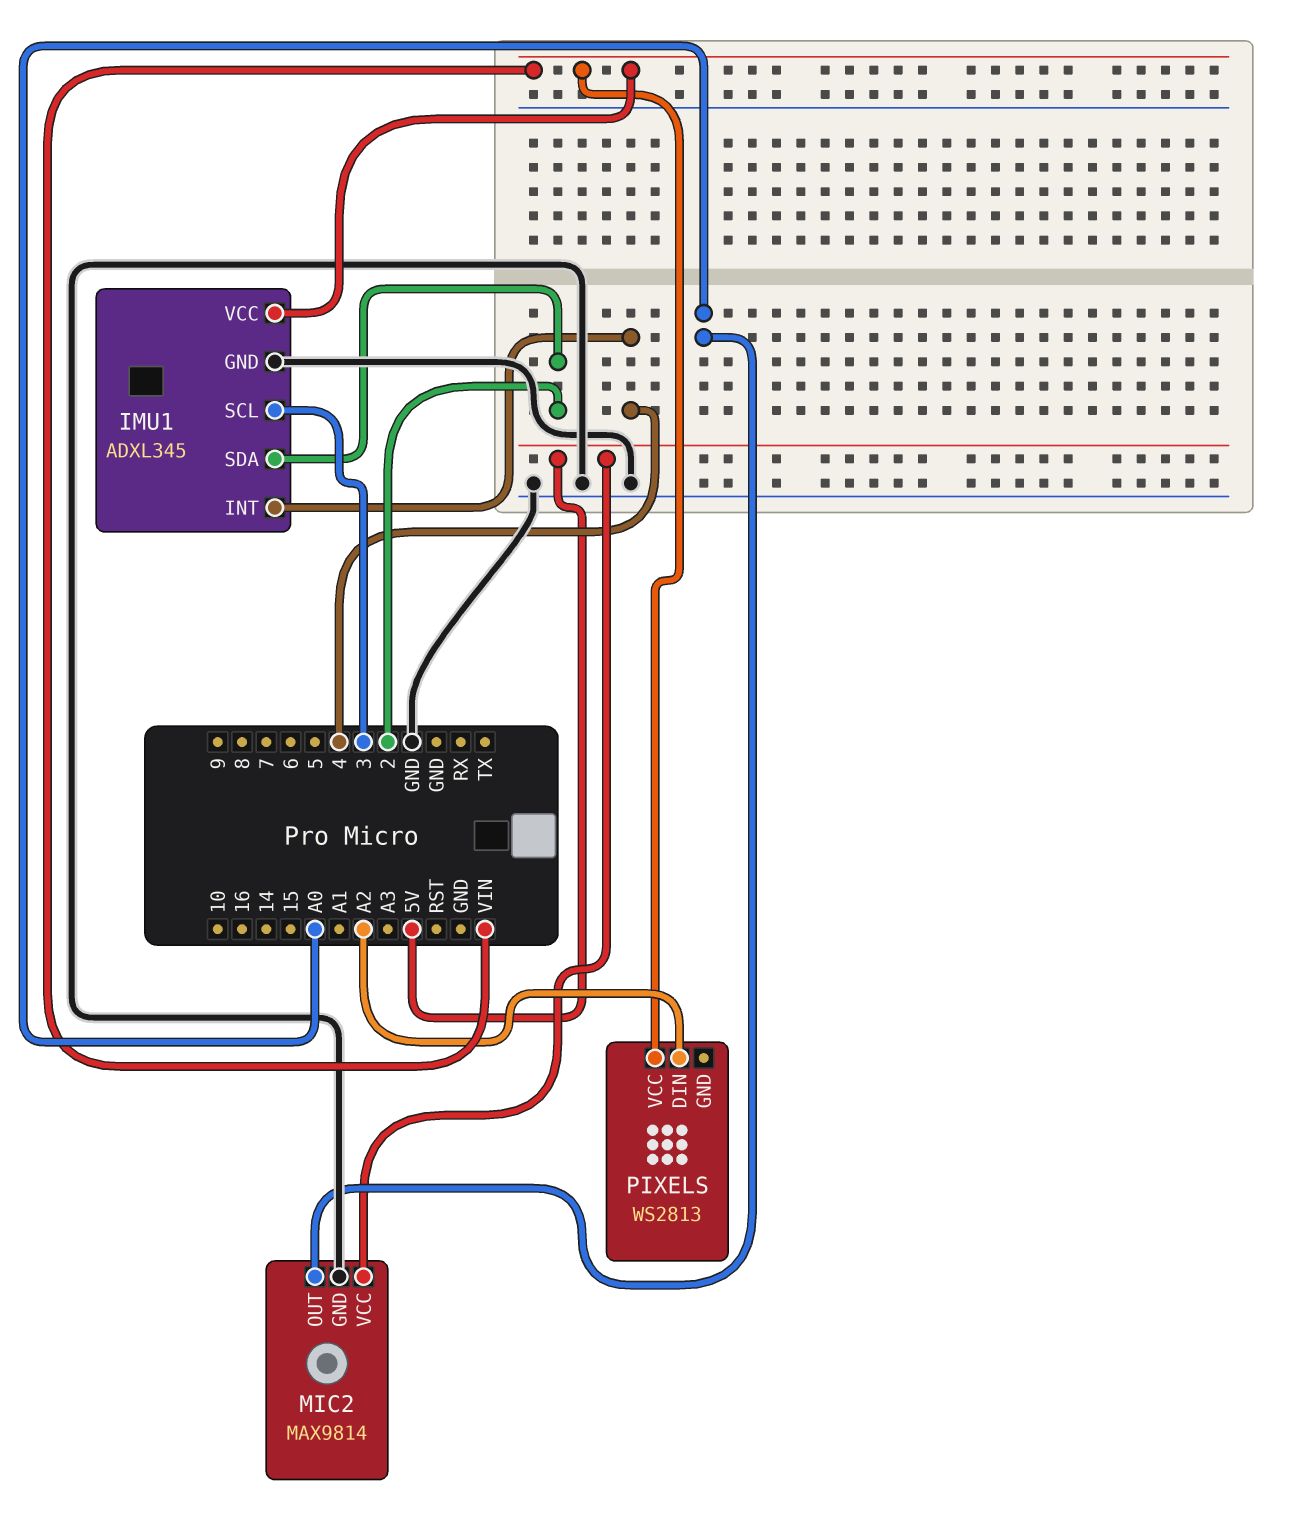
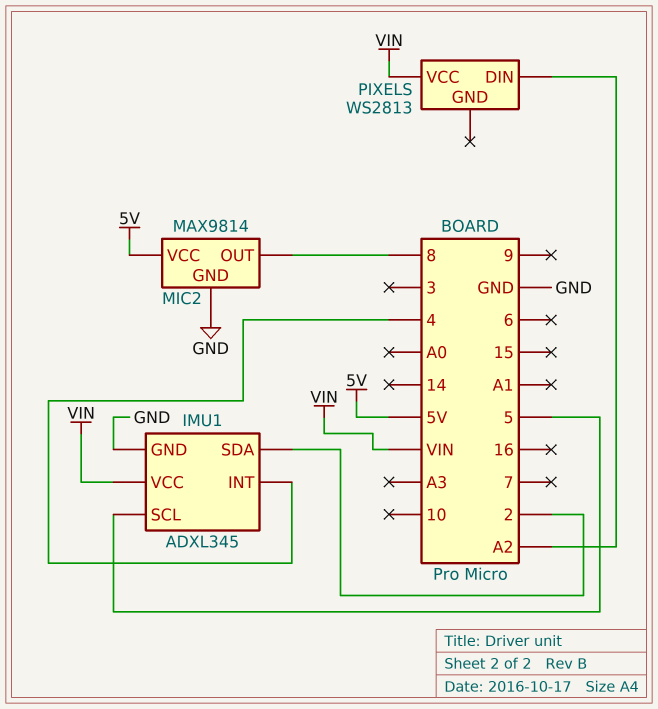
IMU1 pin SCL: 3 -> 5
MIC2 pin OUT: A0 -> 8

